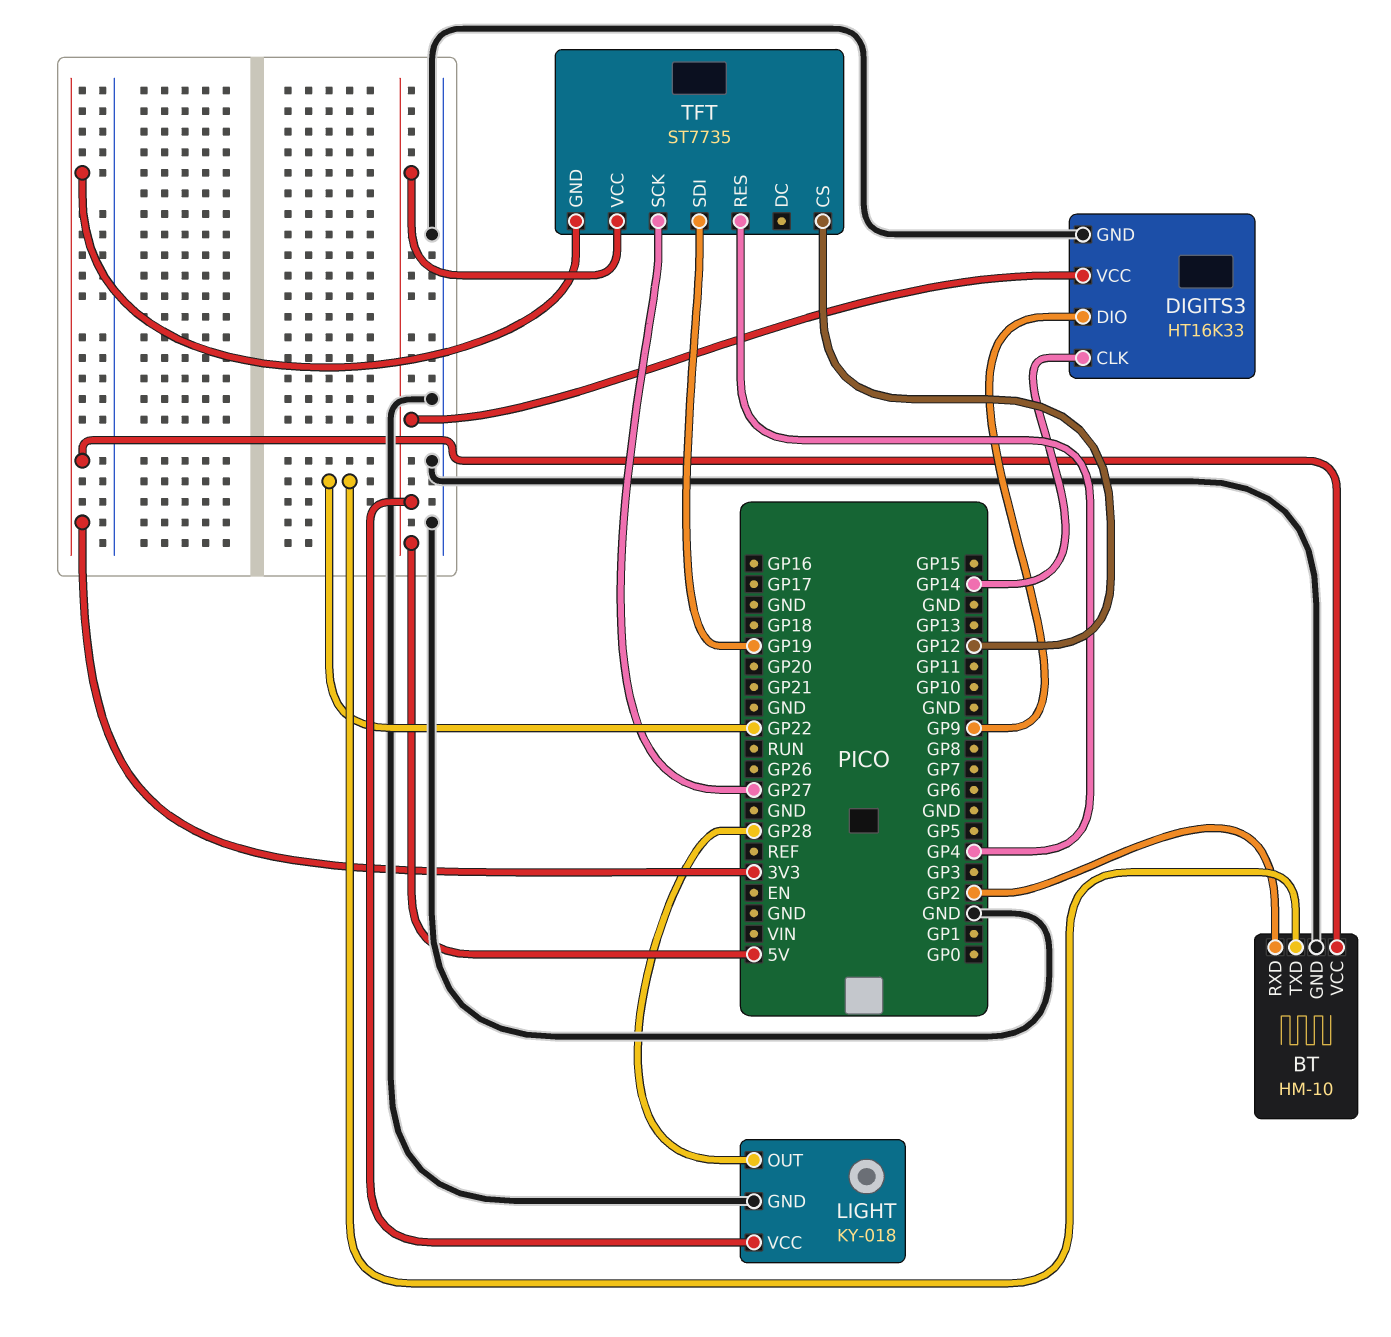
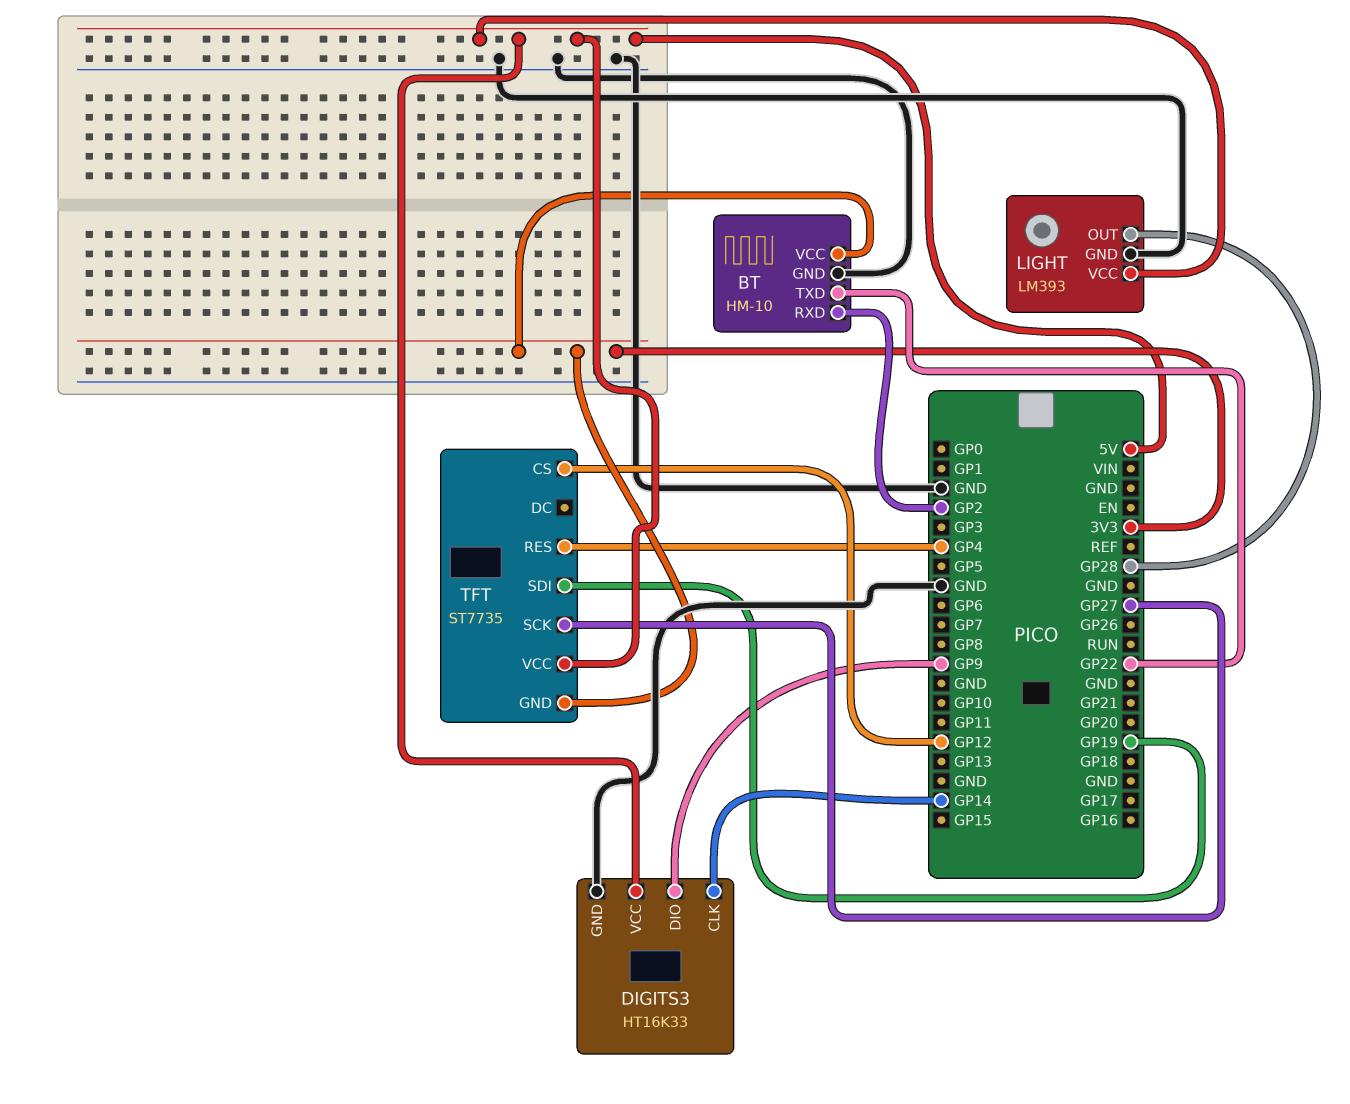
LIGHT: KY-018 -> LM393

